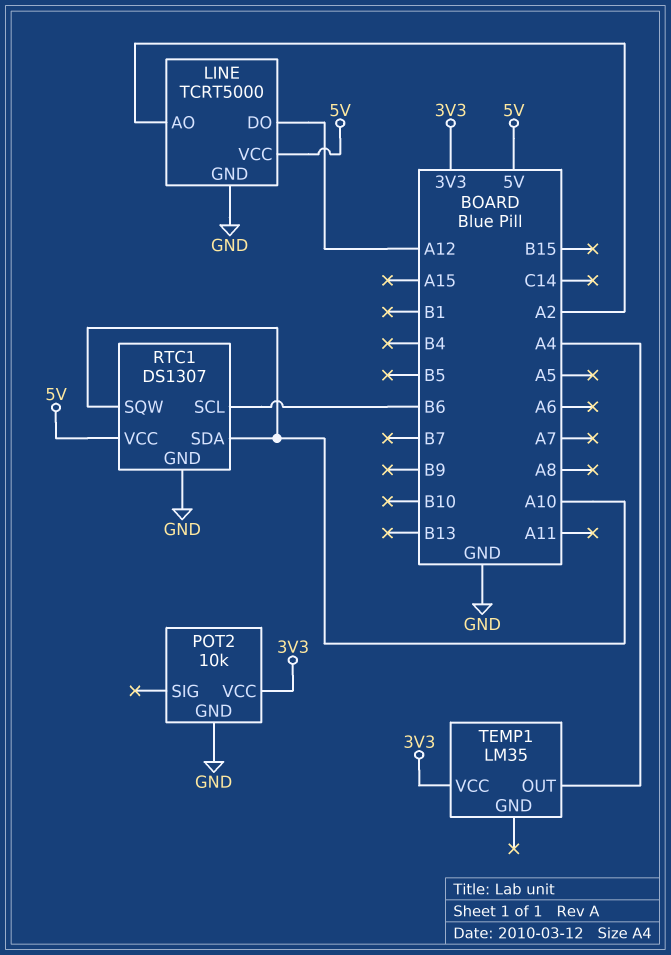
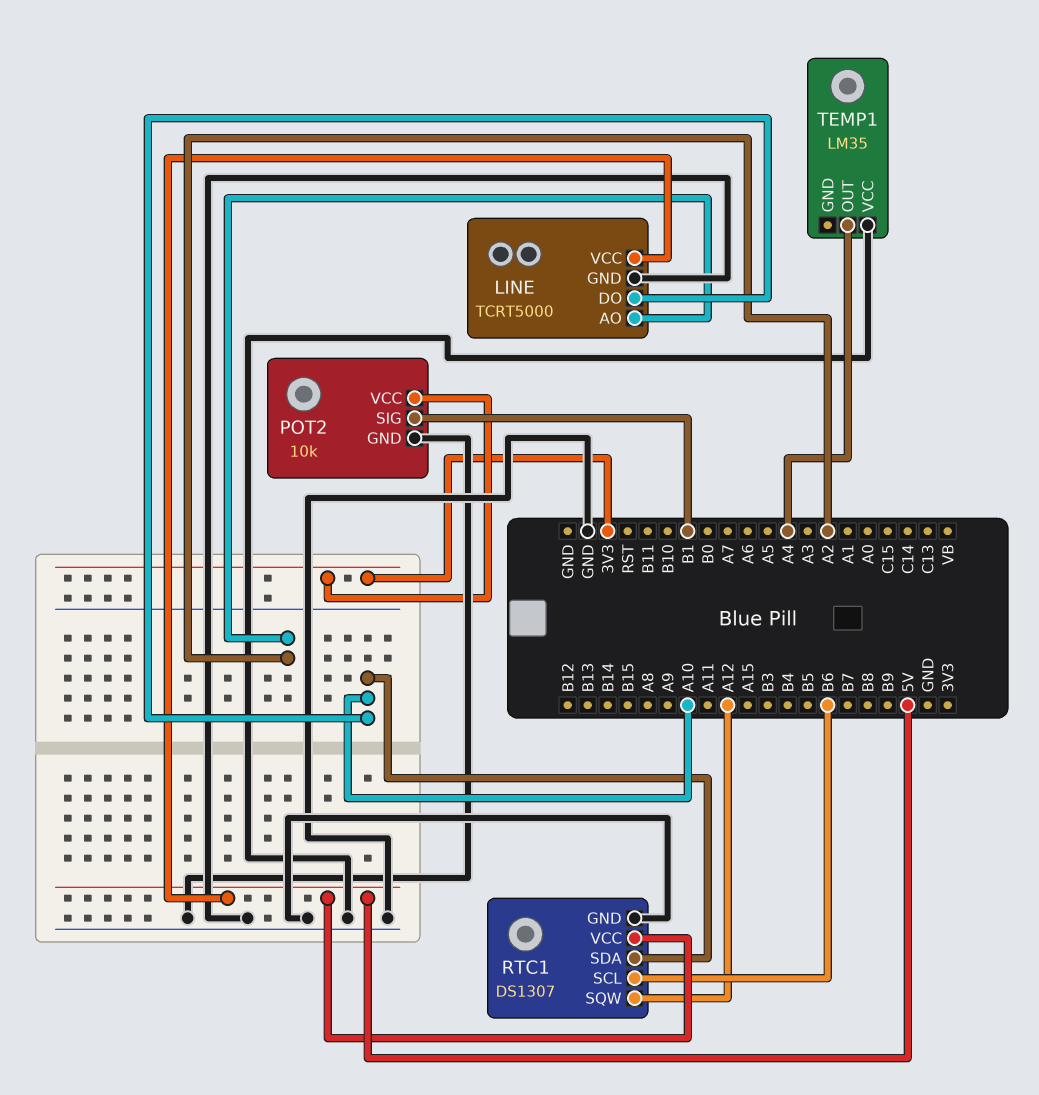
LINE pin DO: A12 -> A10
POT2 pin SIG: none -> B1
RTC1 pin SQW: A10 -> A12
TEMP1 pin VCC: 3V3 -> GND

